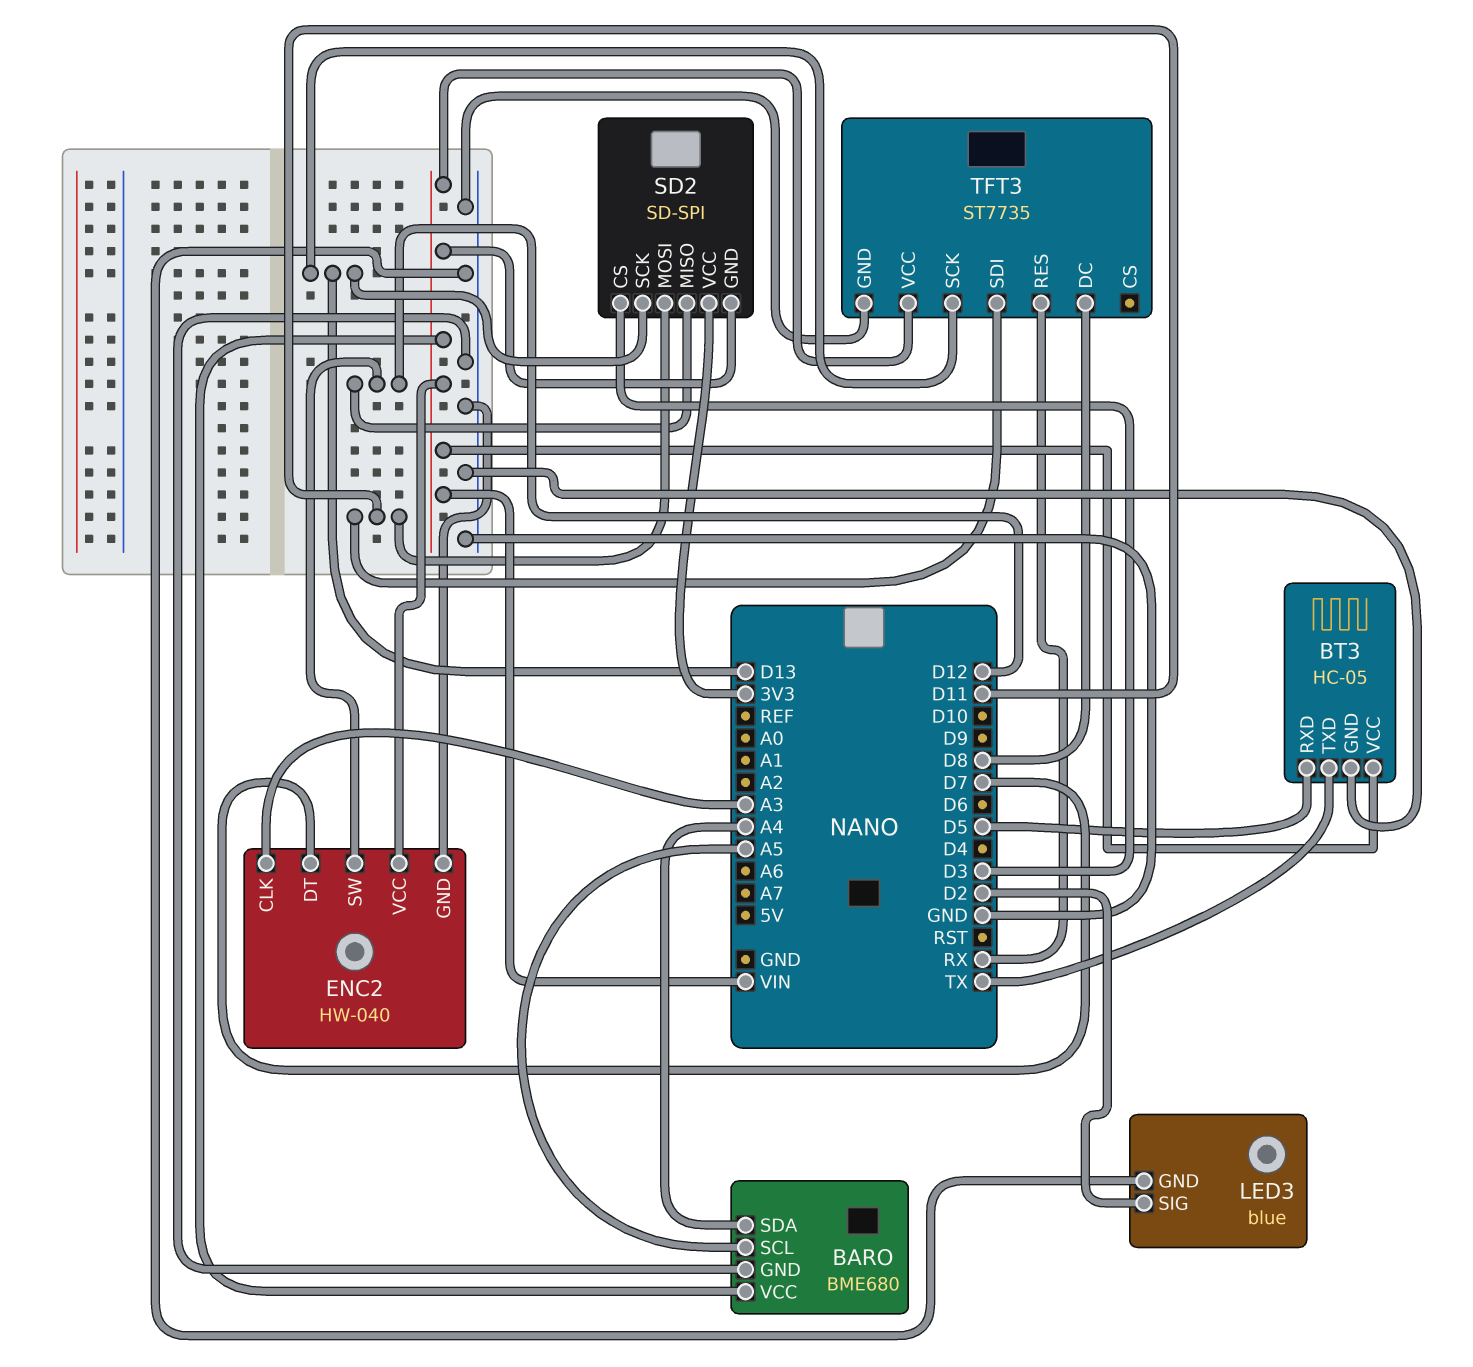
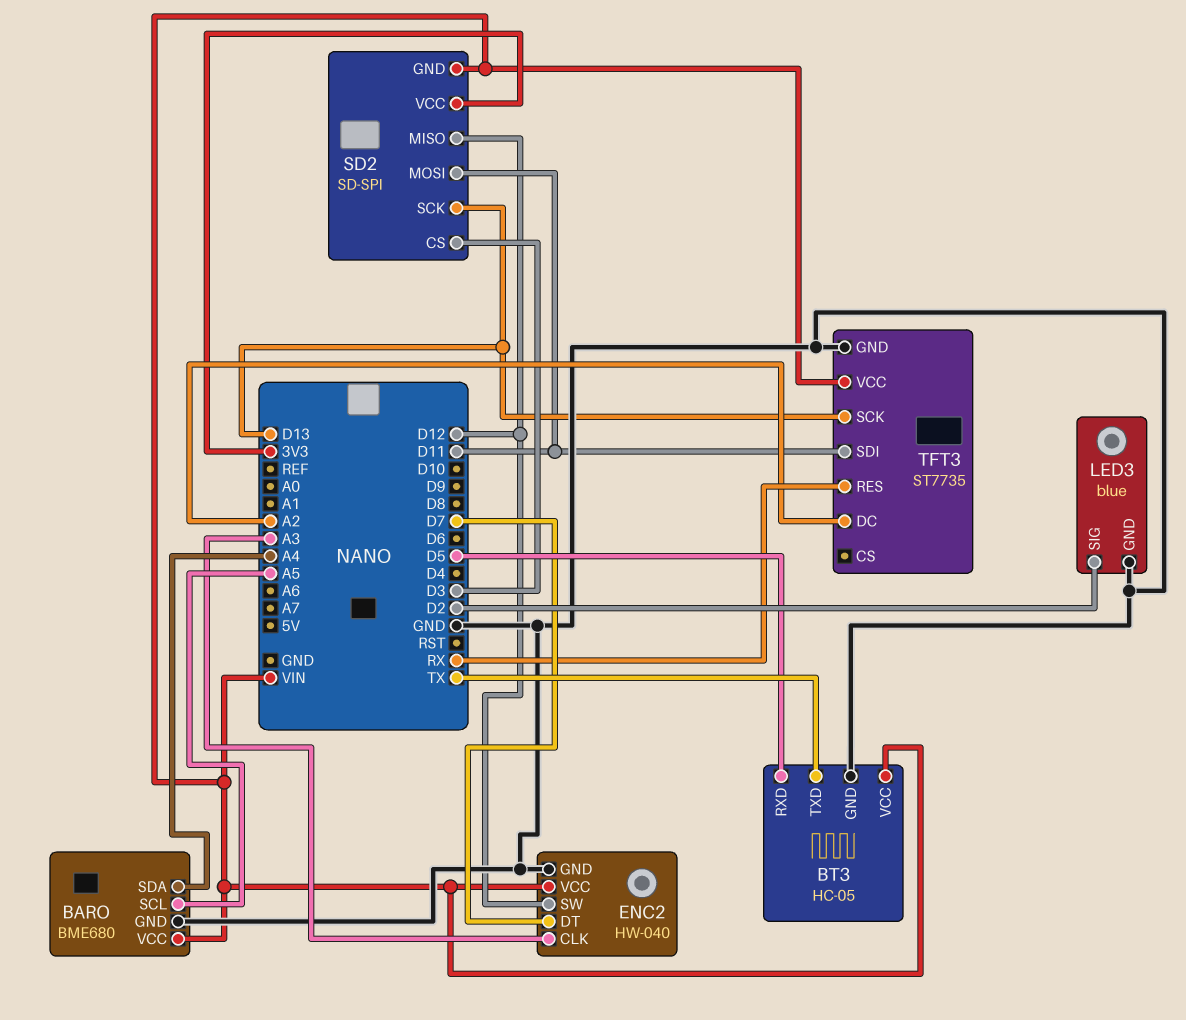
TFT3 pin DC: D8 -> A2

